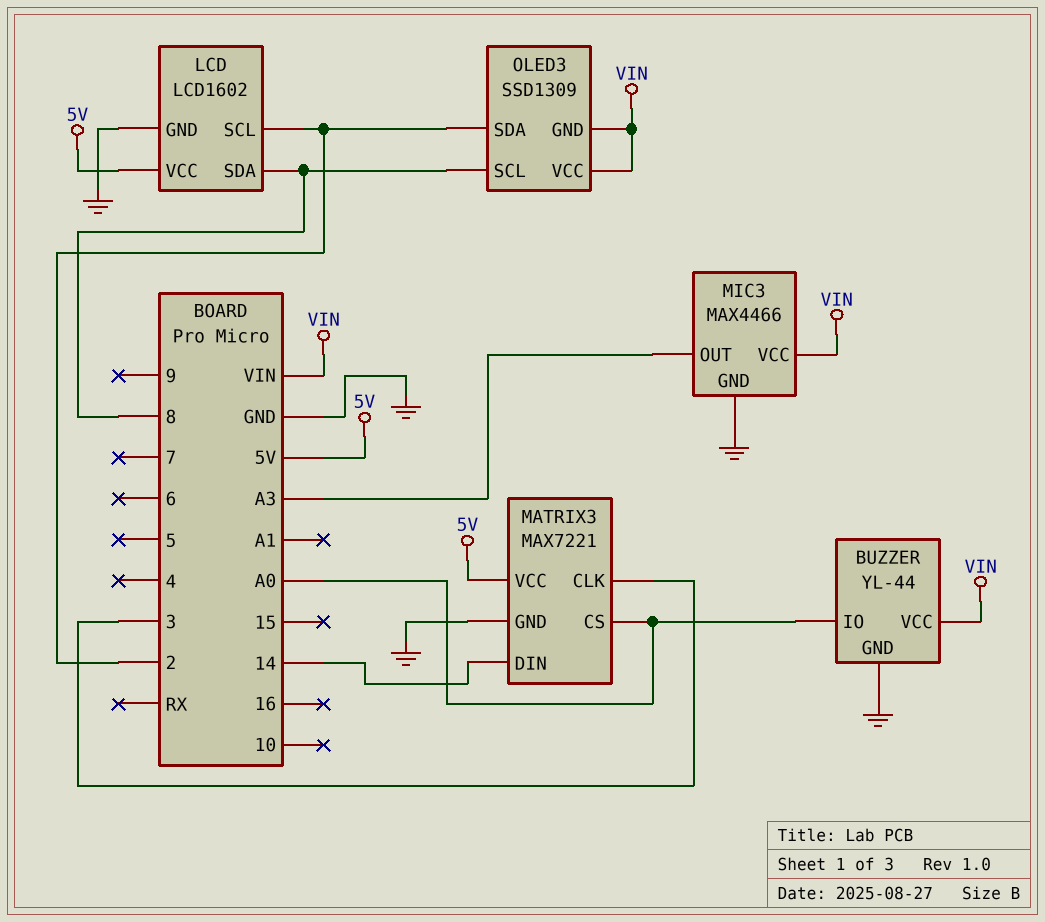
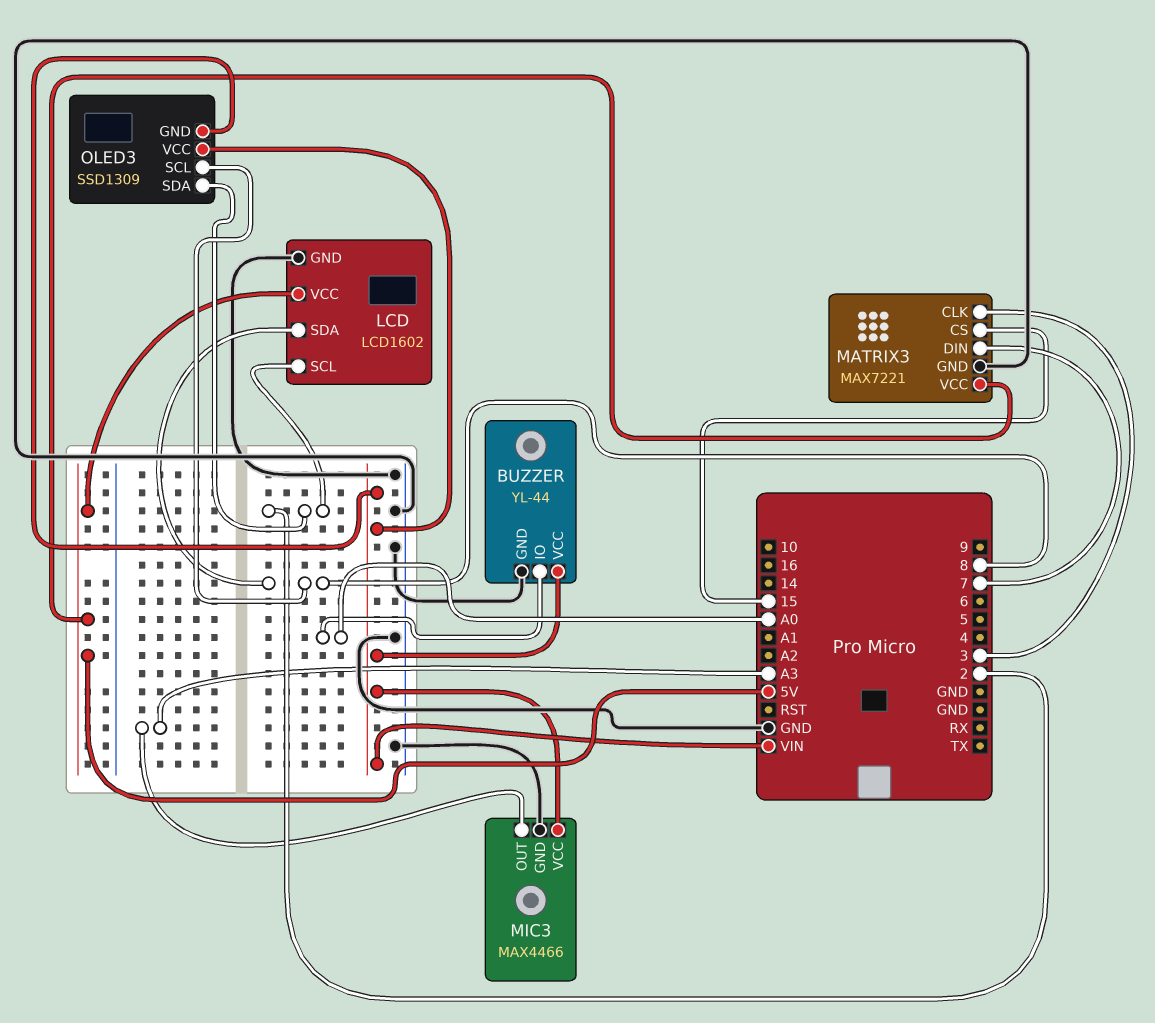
MATRIX3 pin CS: A0 -> 15
MATRIX3 pin DIN: 14 -> 7

